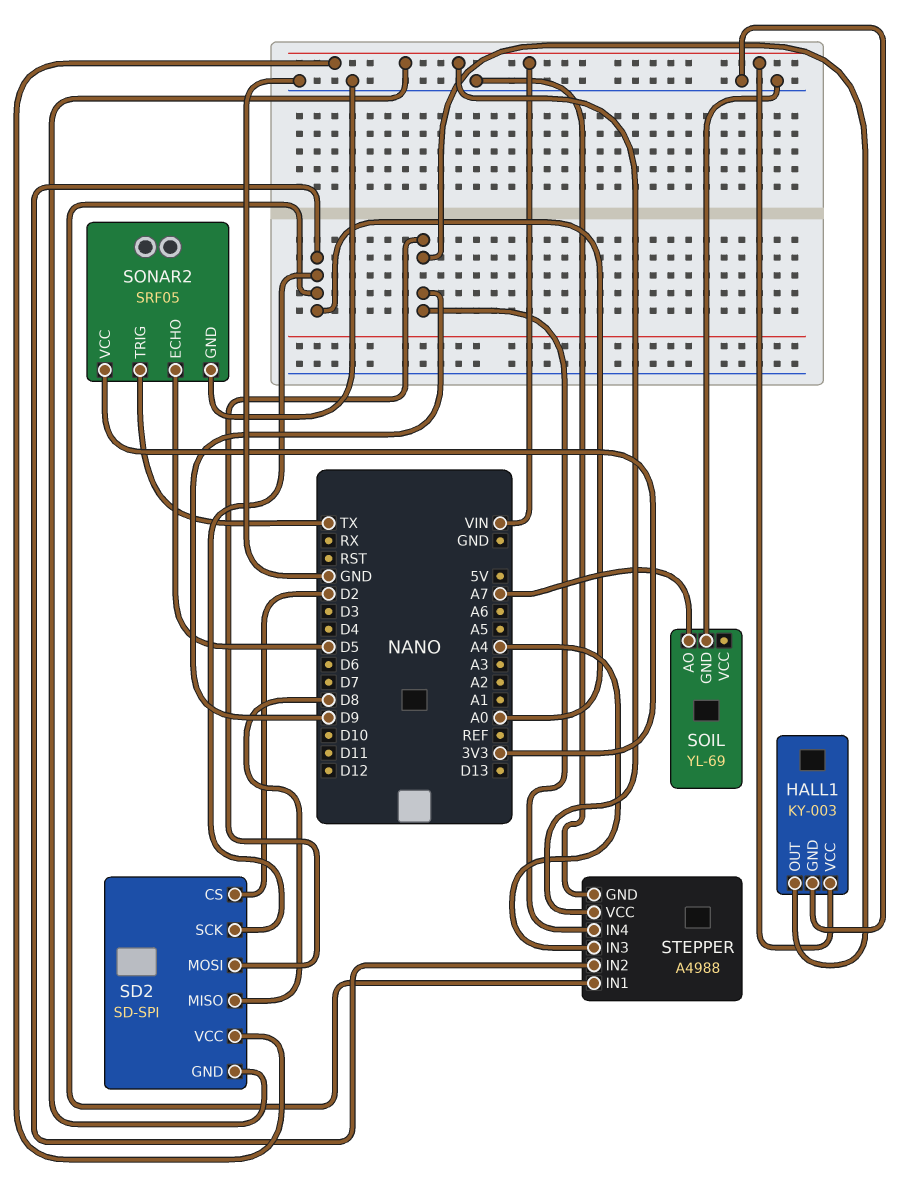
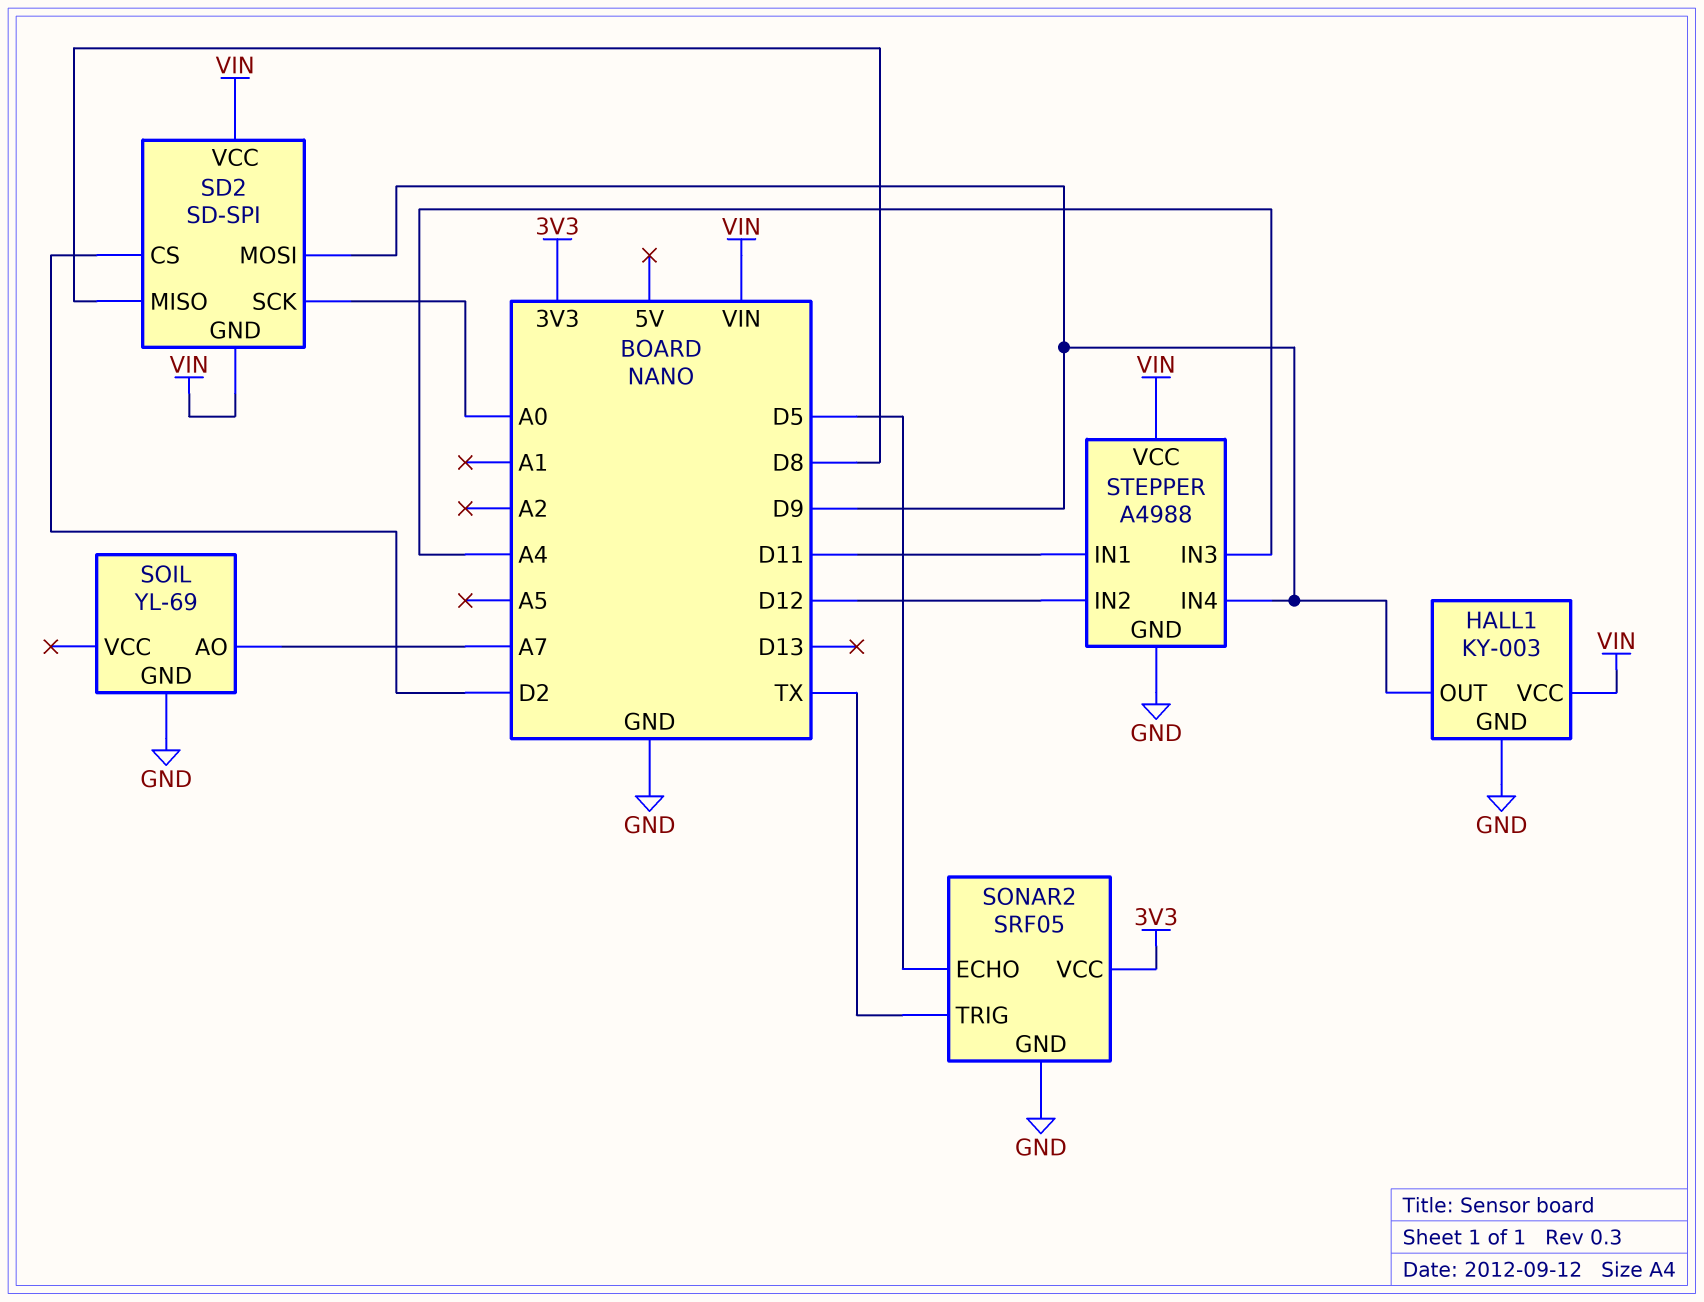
STEPPER pin IN1: A0 -> D11
STEPPER pin IN2: A0 -> D12

